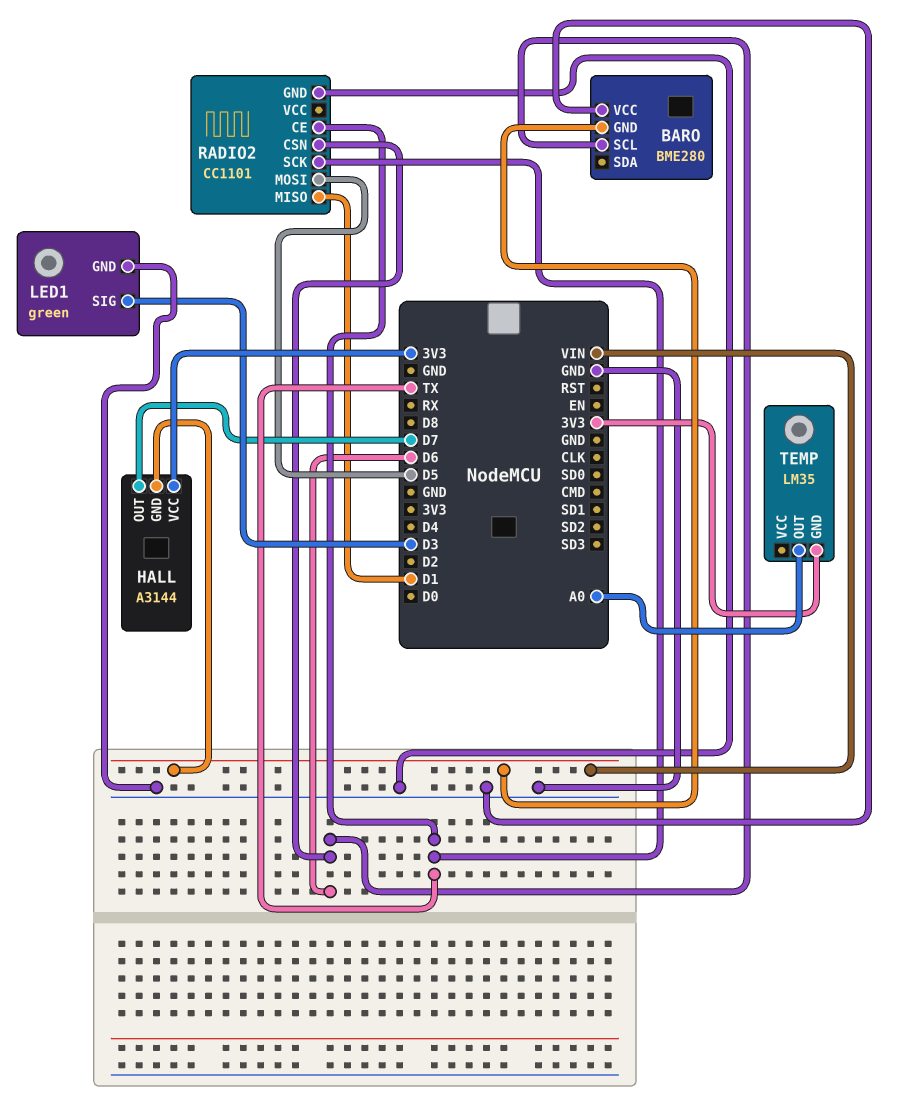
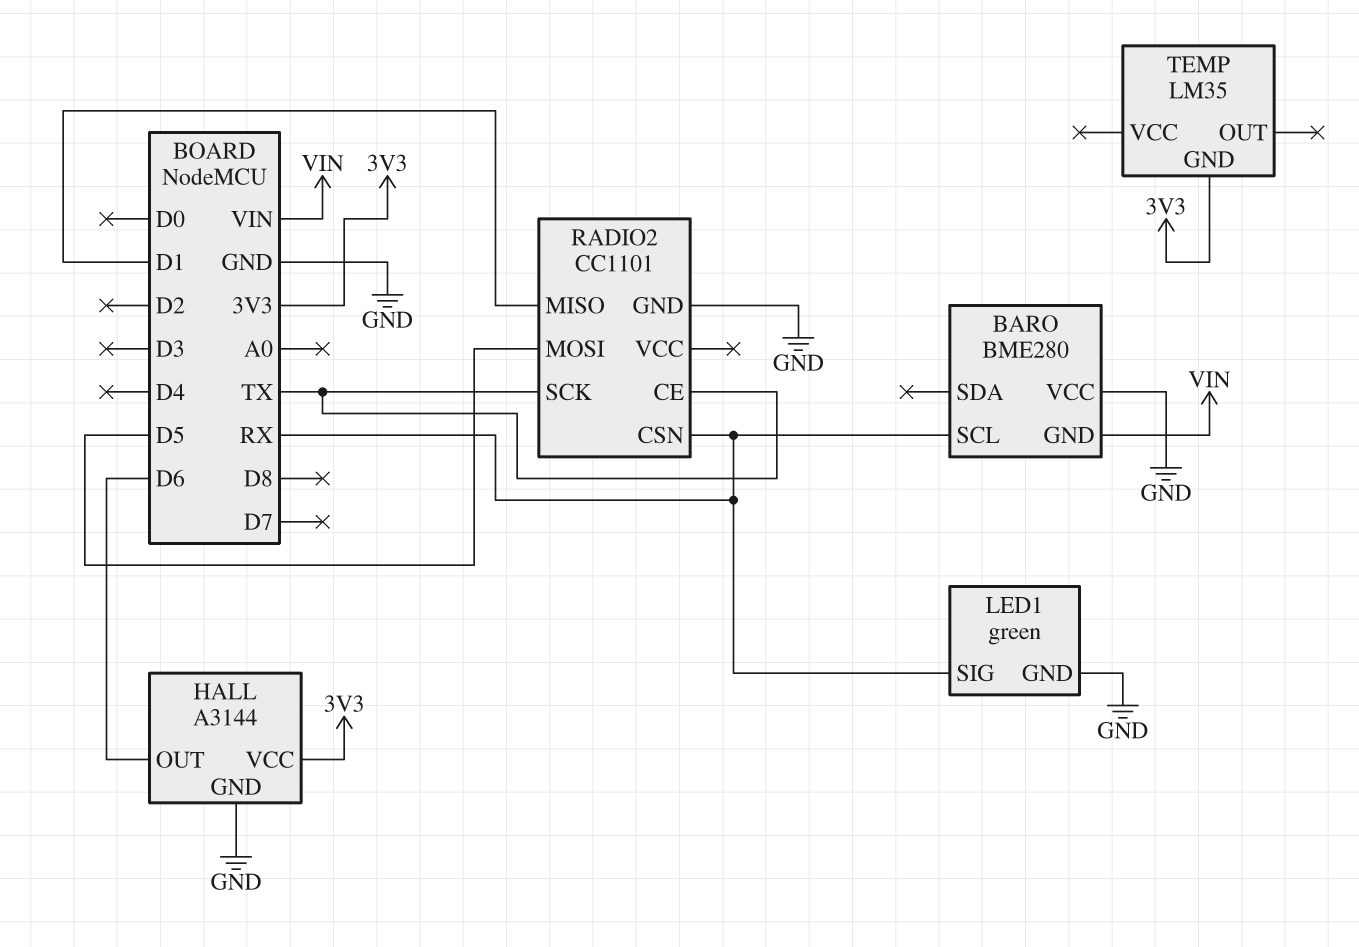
BARO pin SCL: D6 -> RX
HALL pin GND: VIN -> GND
HALL pin OUT: D7 -> D6
LED1 pin SIG: D3 -> RX
RADIO2 pin CSN: D6 -> RX
TEMP pin OUT: A0 -> none

